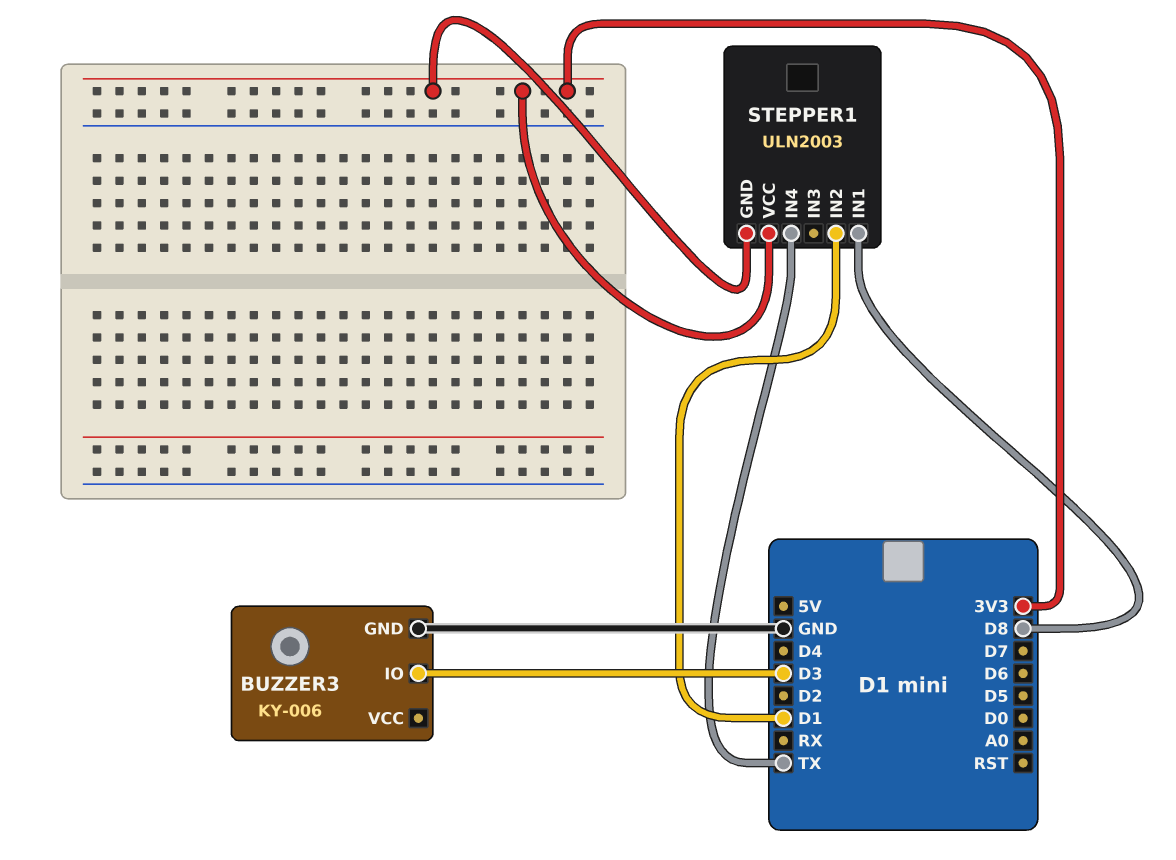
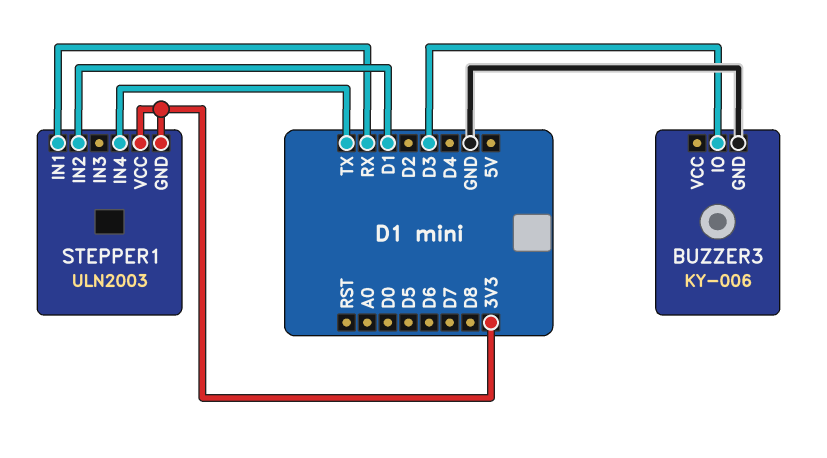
STEPPER1 pin IN1: D8 -> RX

